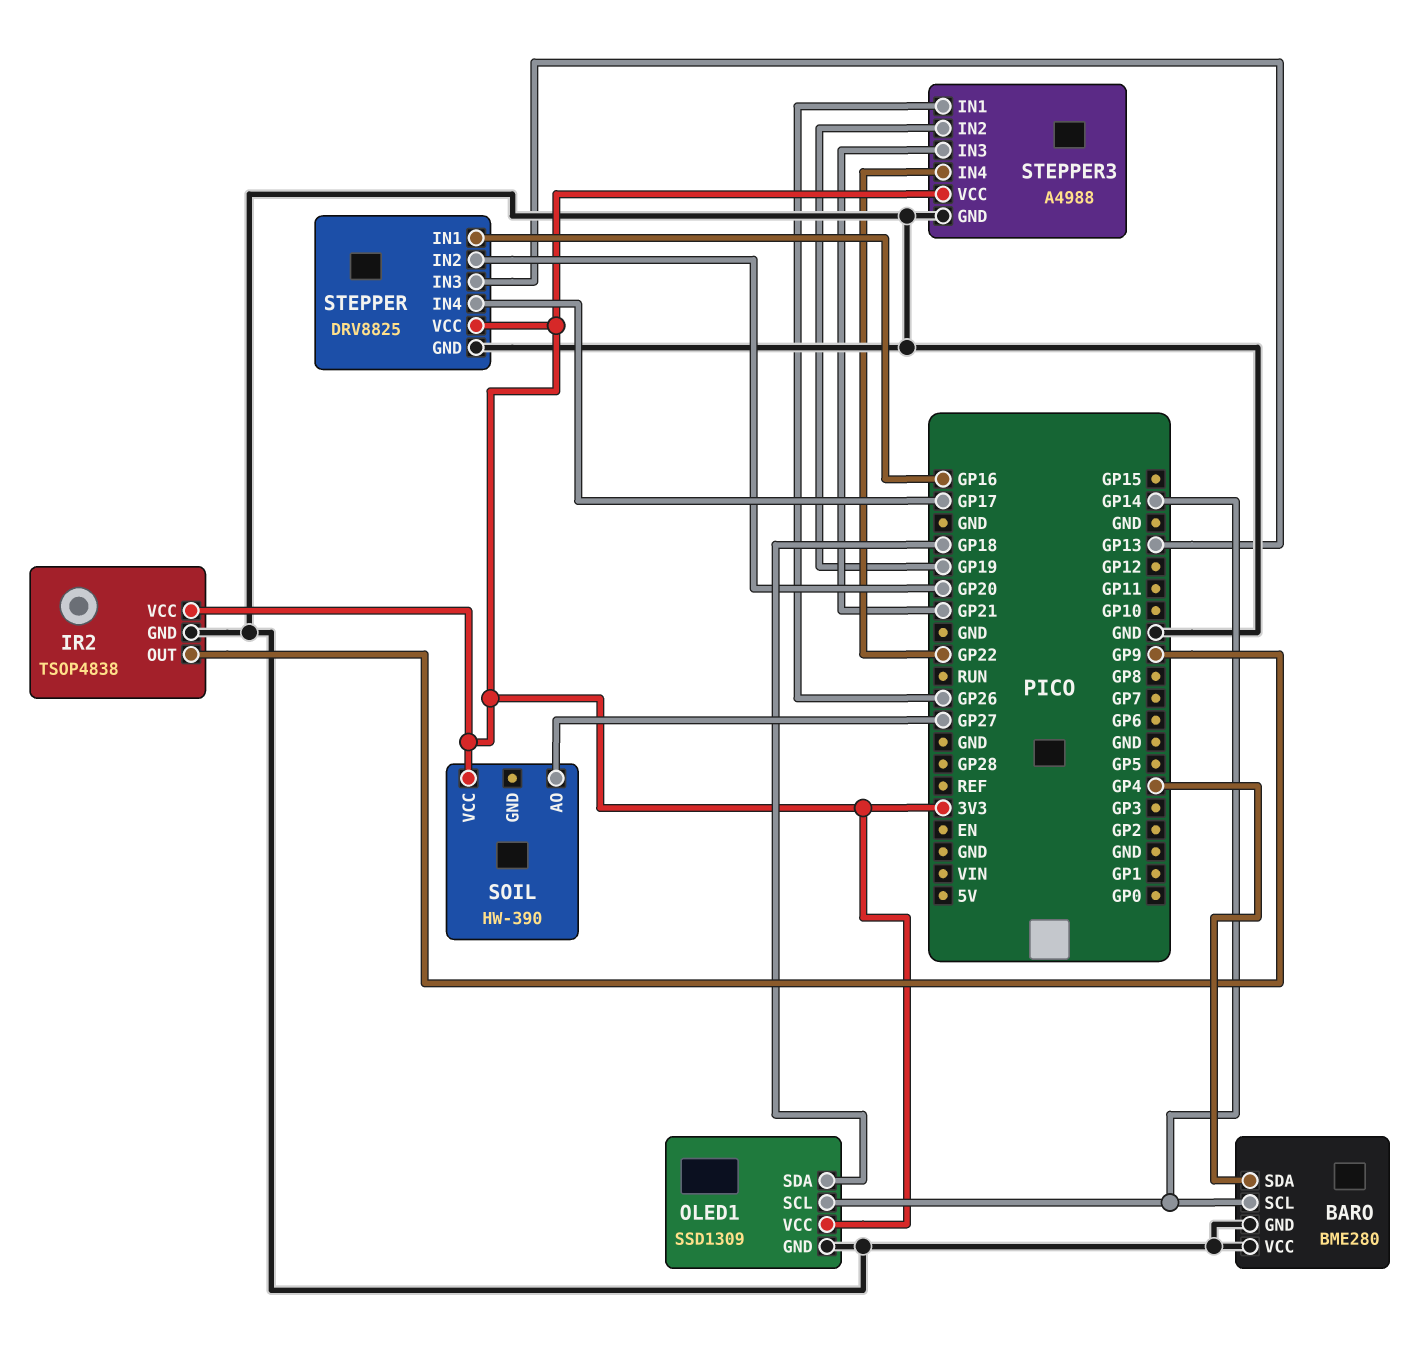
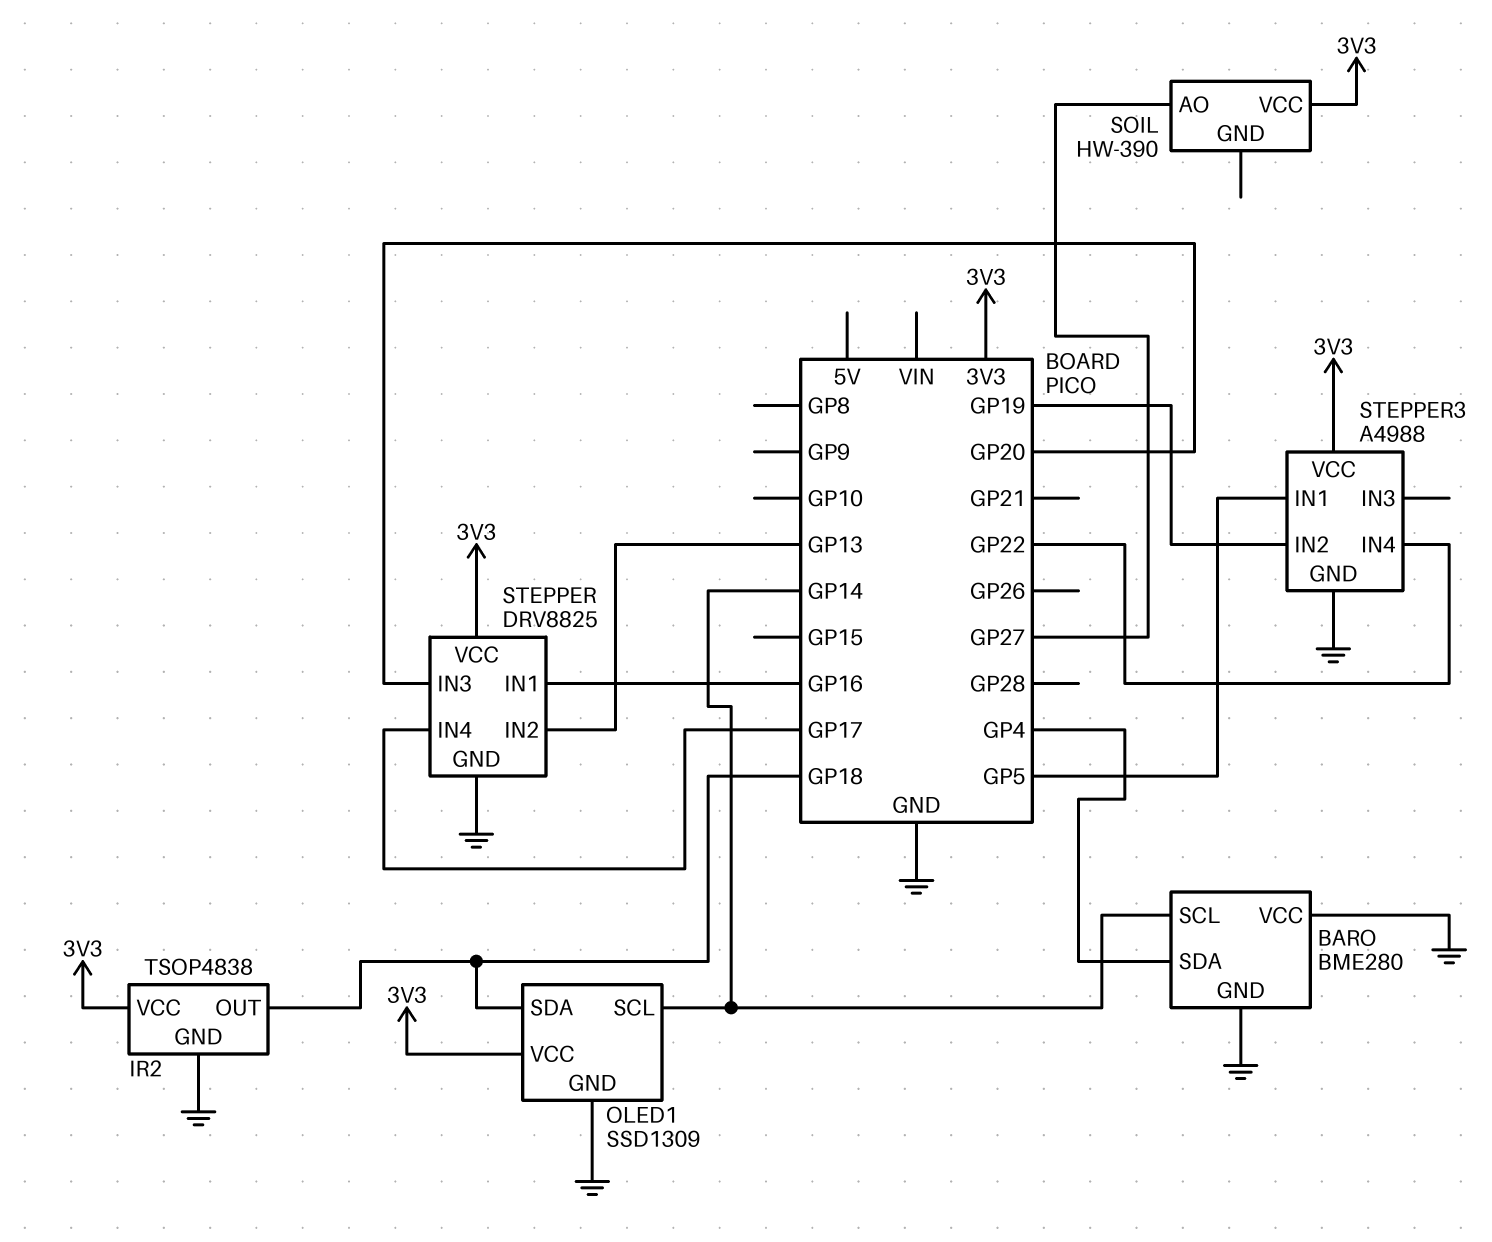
IR2 pin OUT: GP9 -> GP18
STEPPER pin IN2: GP20 -> GP13
STEPPER pin IN3: GP13 -> GP20
STEPPER3 pin IN1: GP26 -> GP5
STEPPER3 pin IN3: GP21 -> none

